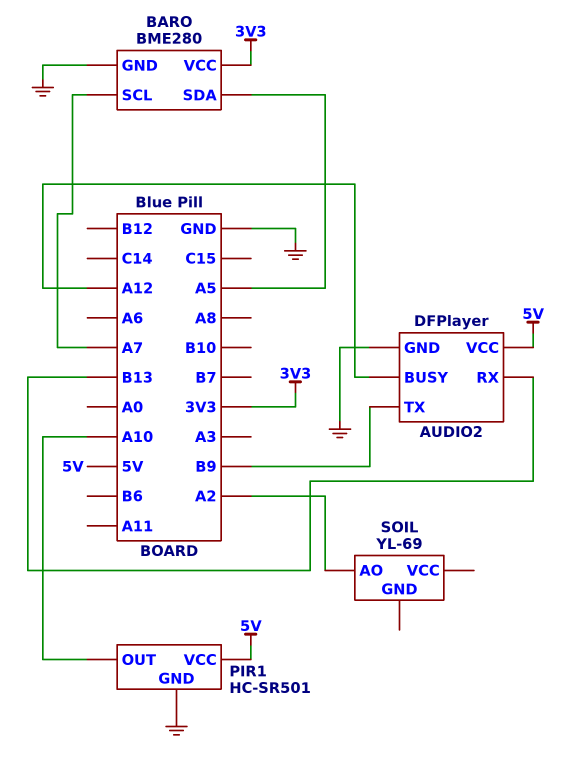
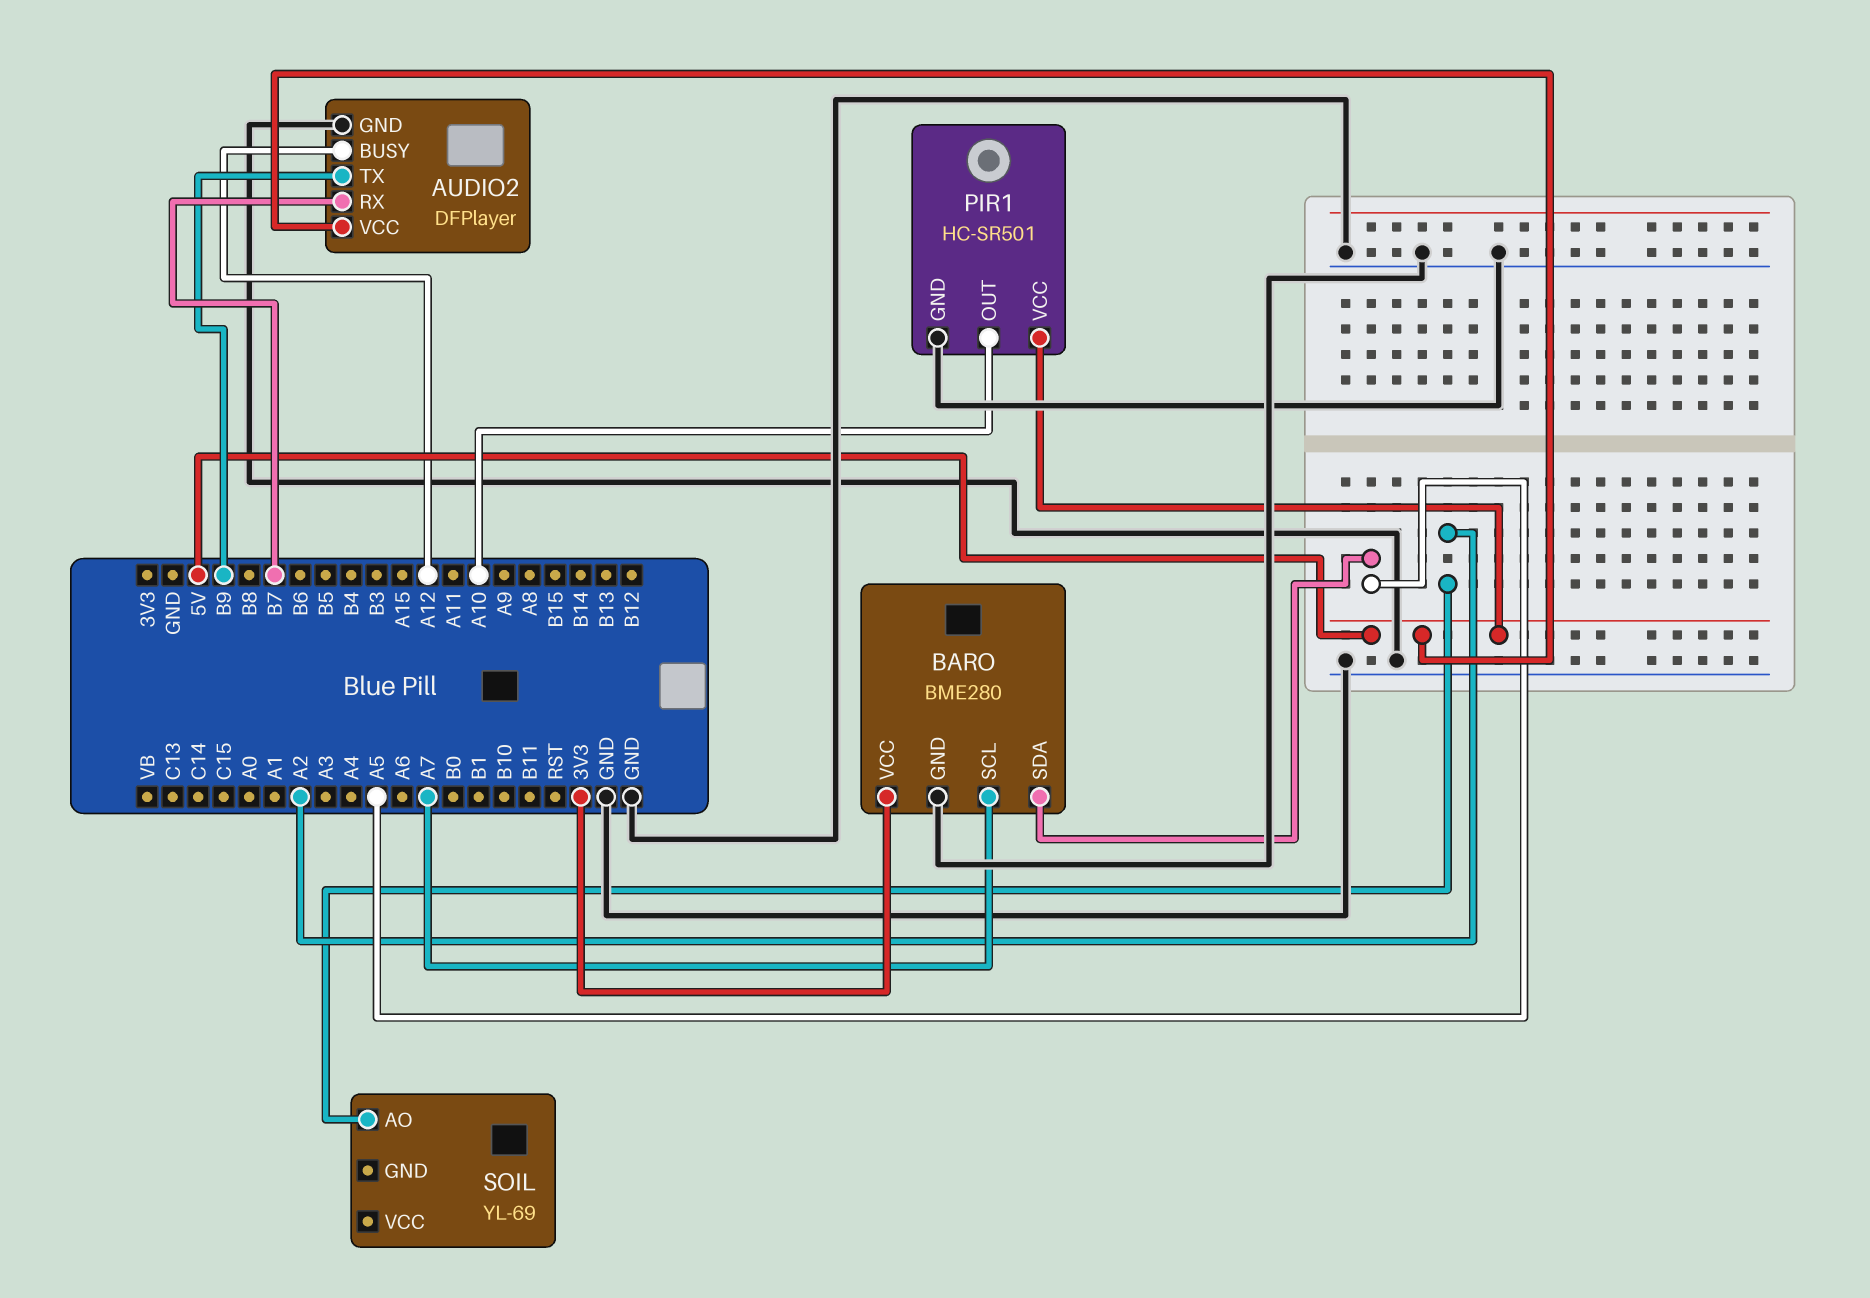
AUDIO2 pin RX: B13 -> B7

